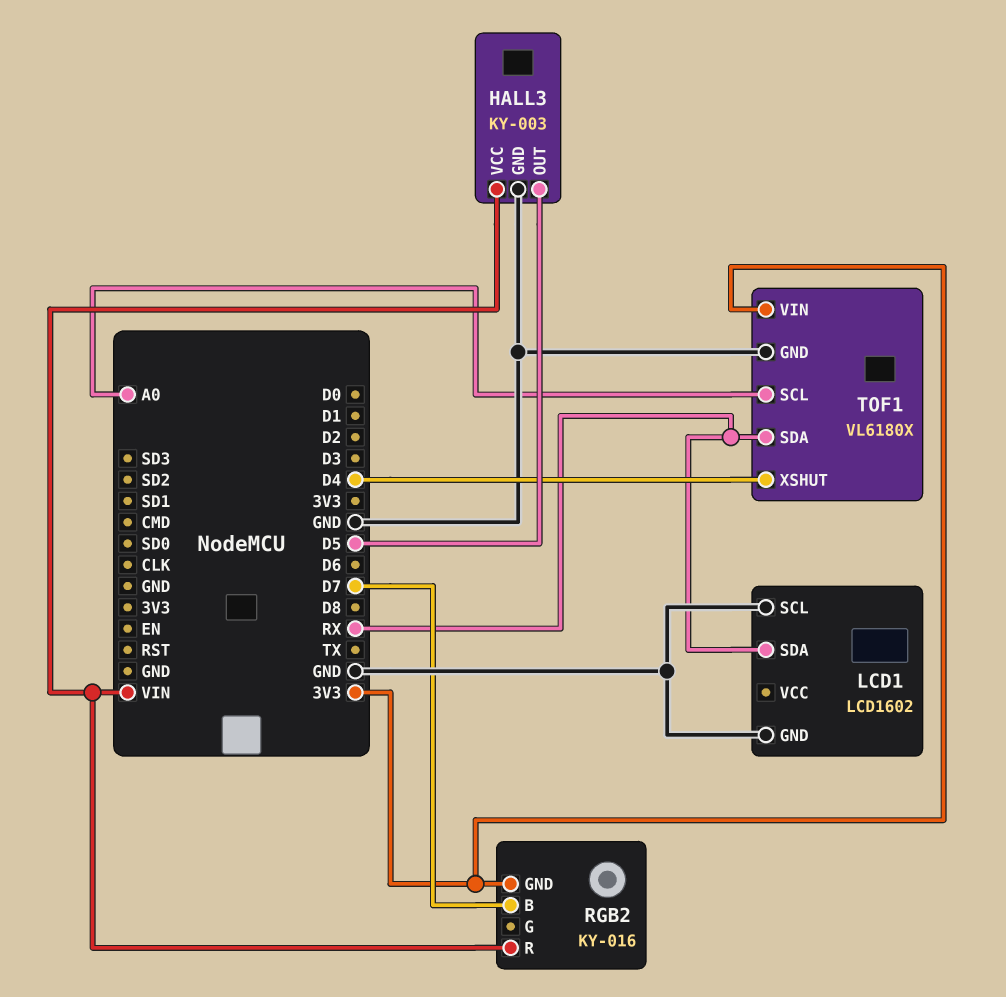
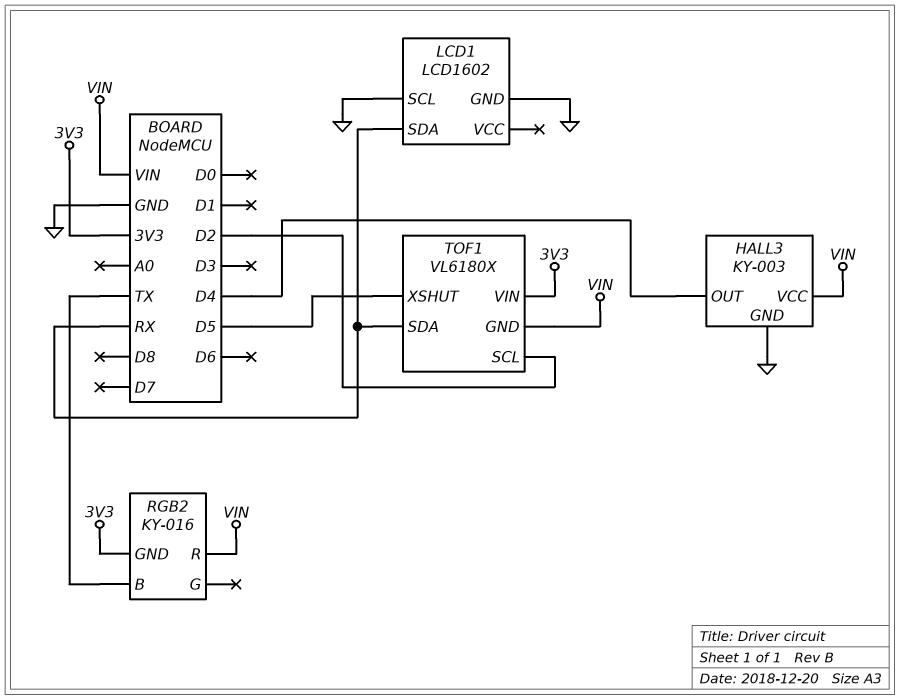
HALL3 pin OUT: D5 -> D4
RGB2 pin B: D7 -> TX
TOF1 pin GND: GND -> VIN
TOF1 pin SCL: A0 -> D2
TOF1 pin XSHUT: D4 -> D5

